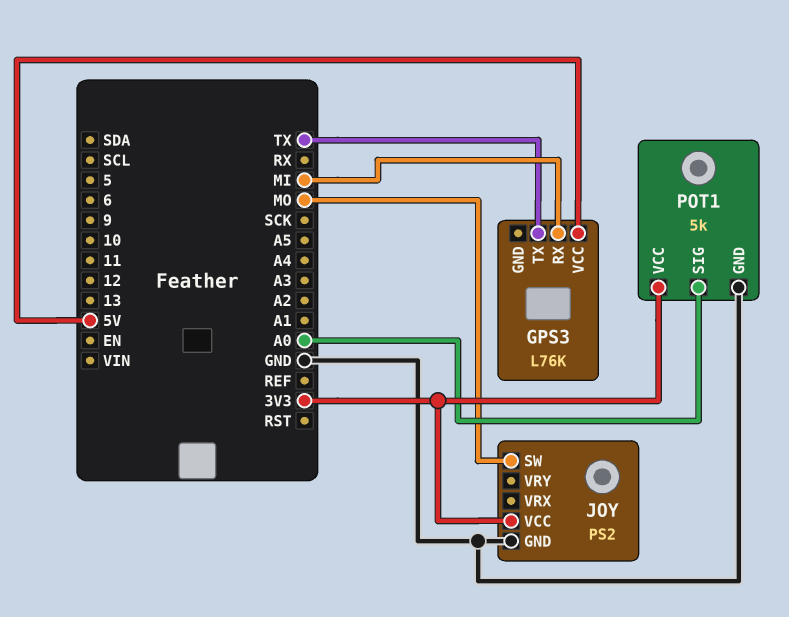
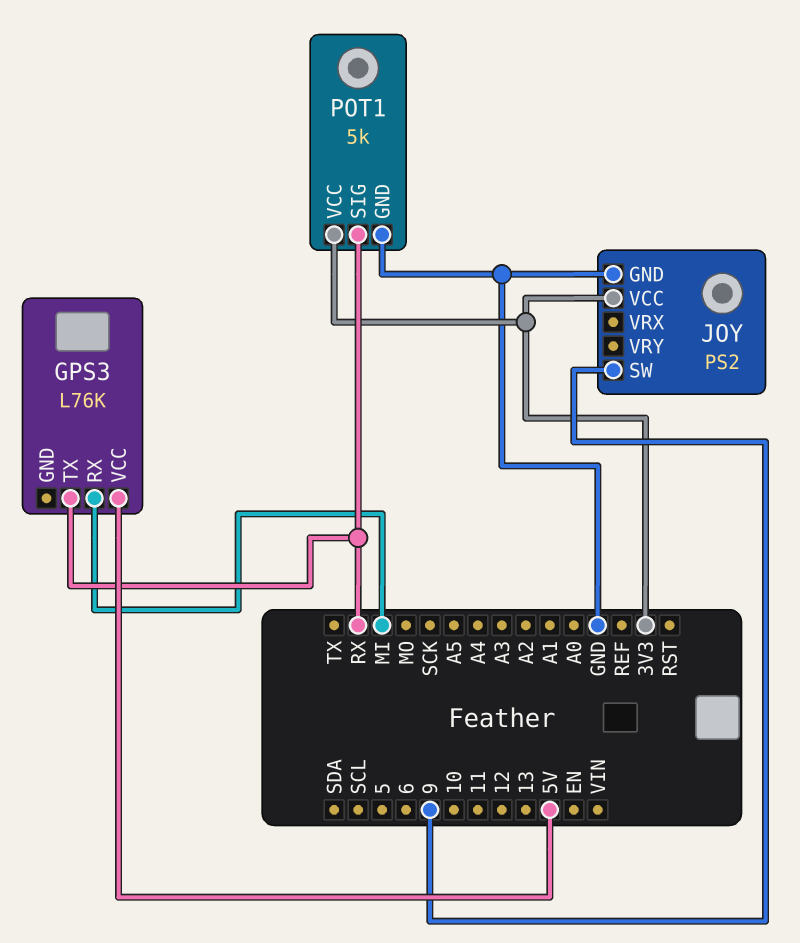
GPS3 pin TX: TX -> RX
JOY pin SW: MO -> 9
POT1 pin SIG: A0 -> RX

